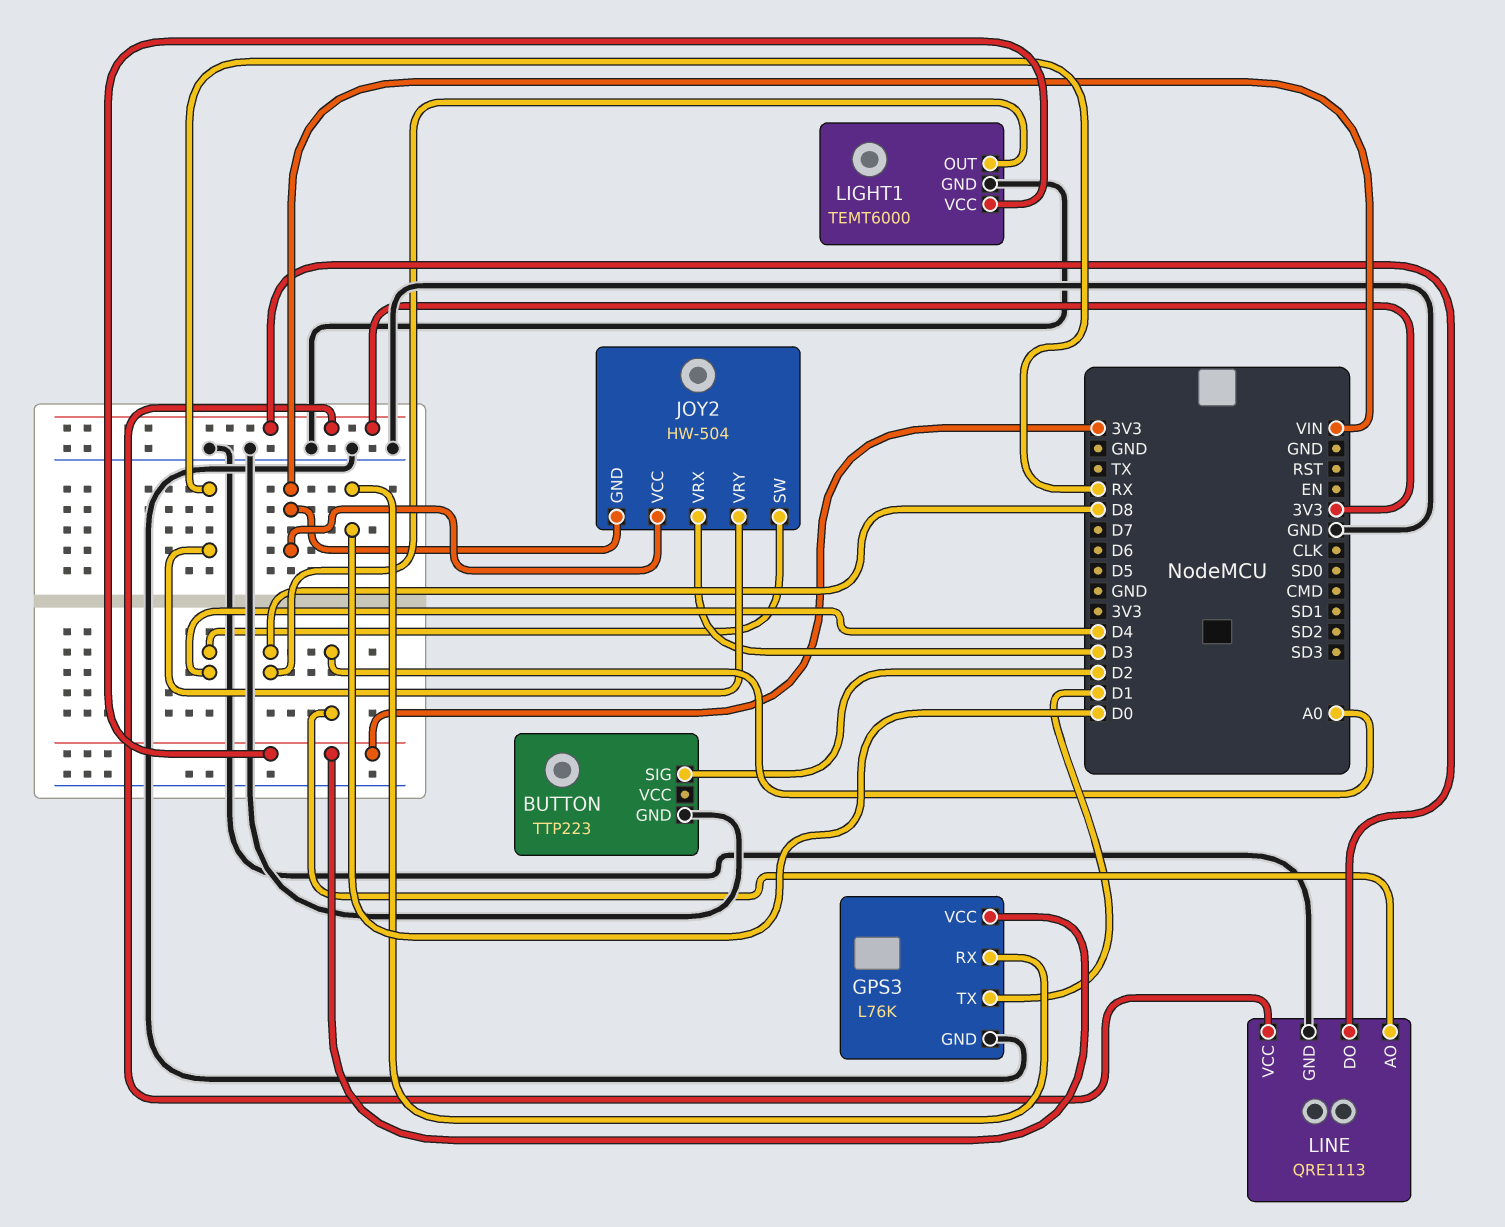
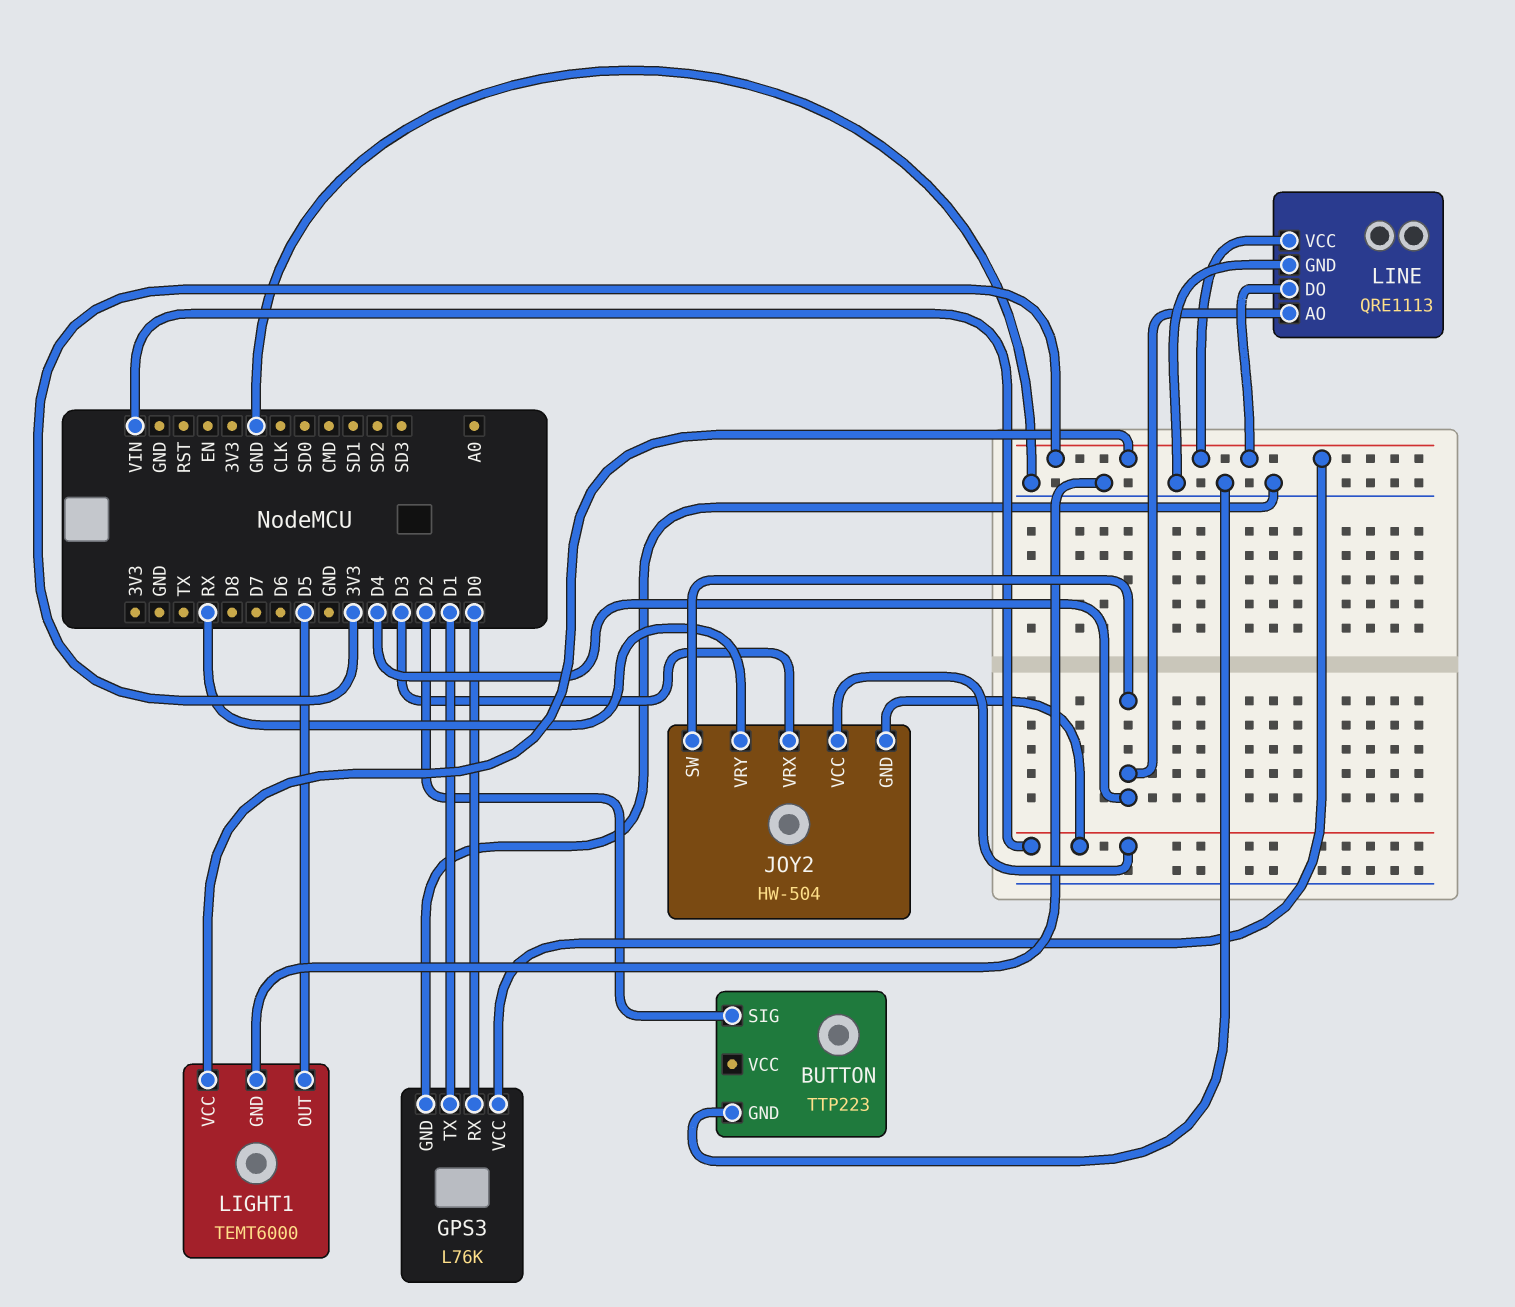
LIGHT1 pin OUT: D8 -> D5
LINE pin AO: A0 -> D4

